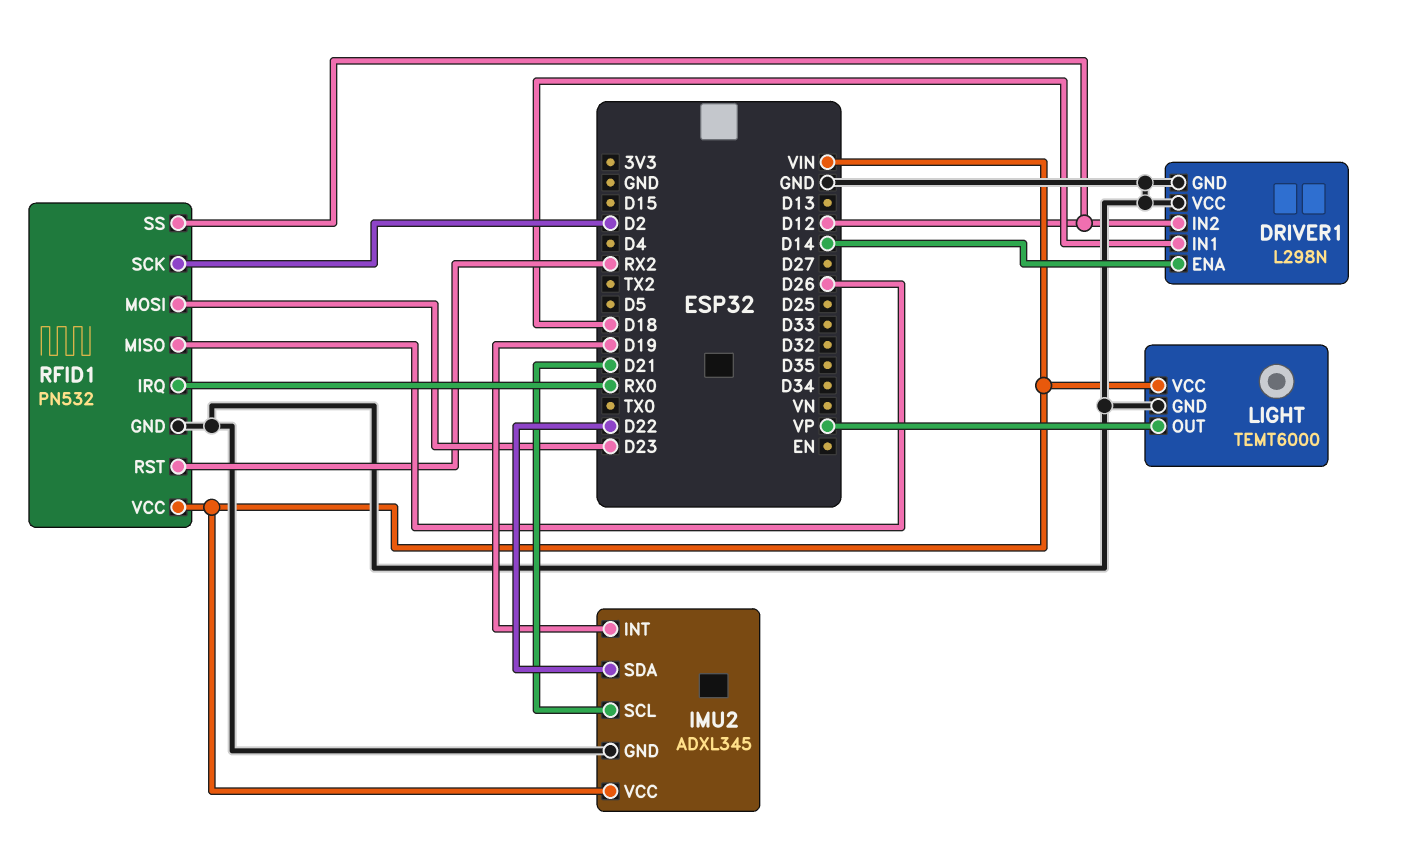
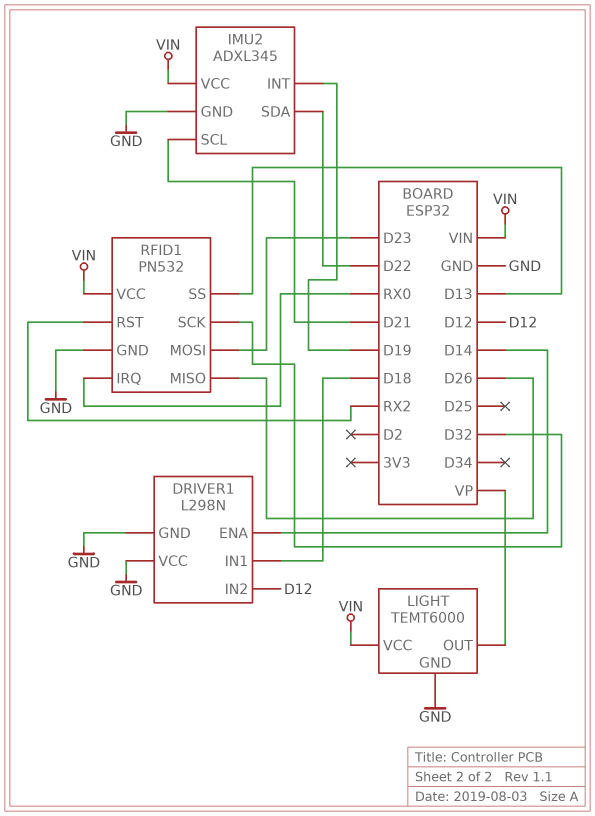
RFID1 pin SCK: D2 -> D32
RFID1 pin SS: D12 -> D13

